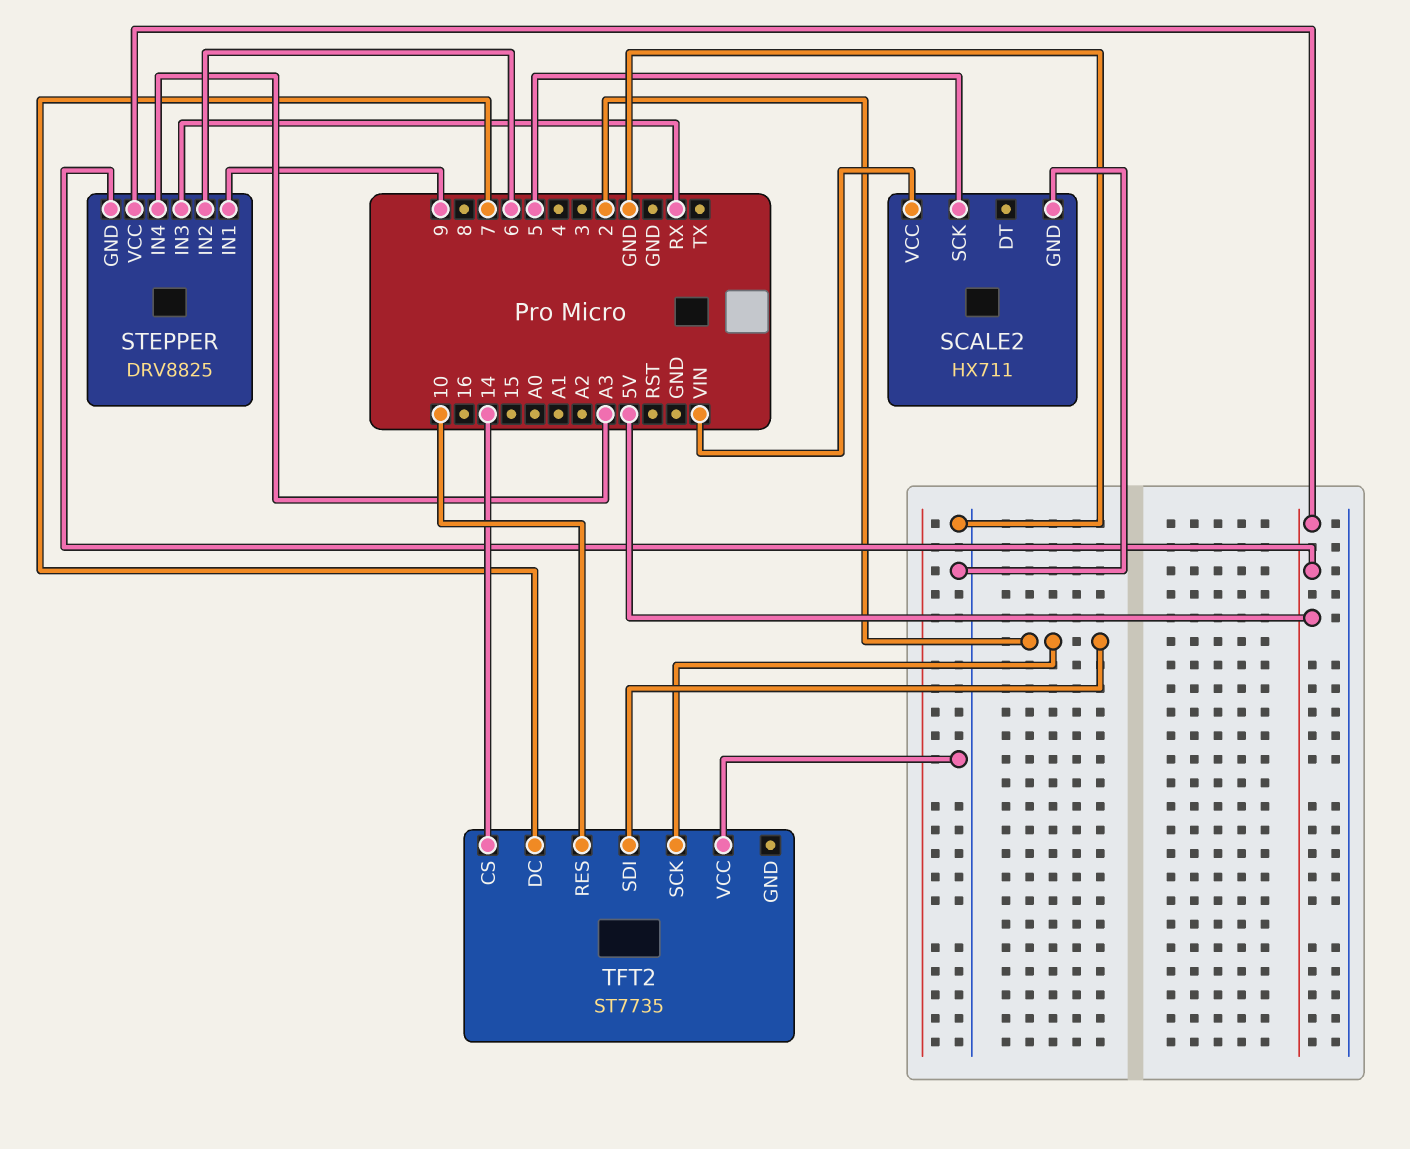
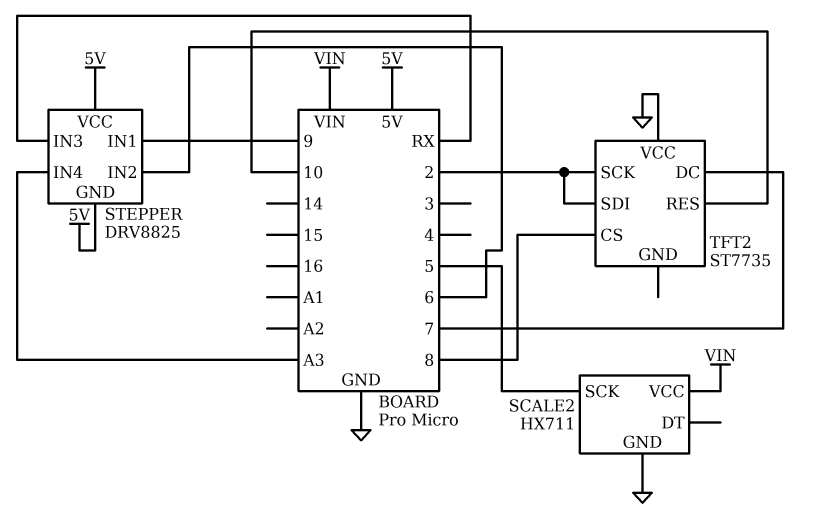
TFT2 pin CS: 14 -> 8

